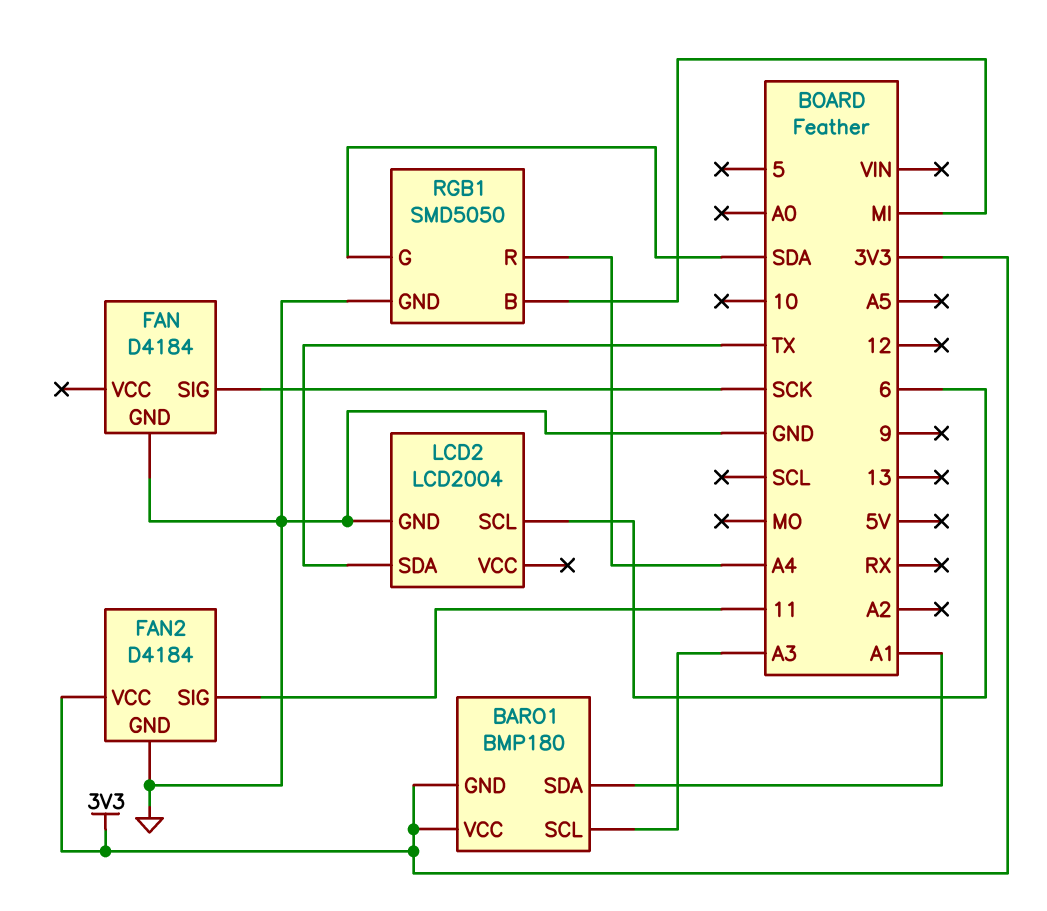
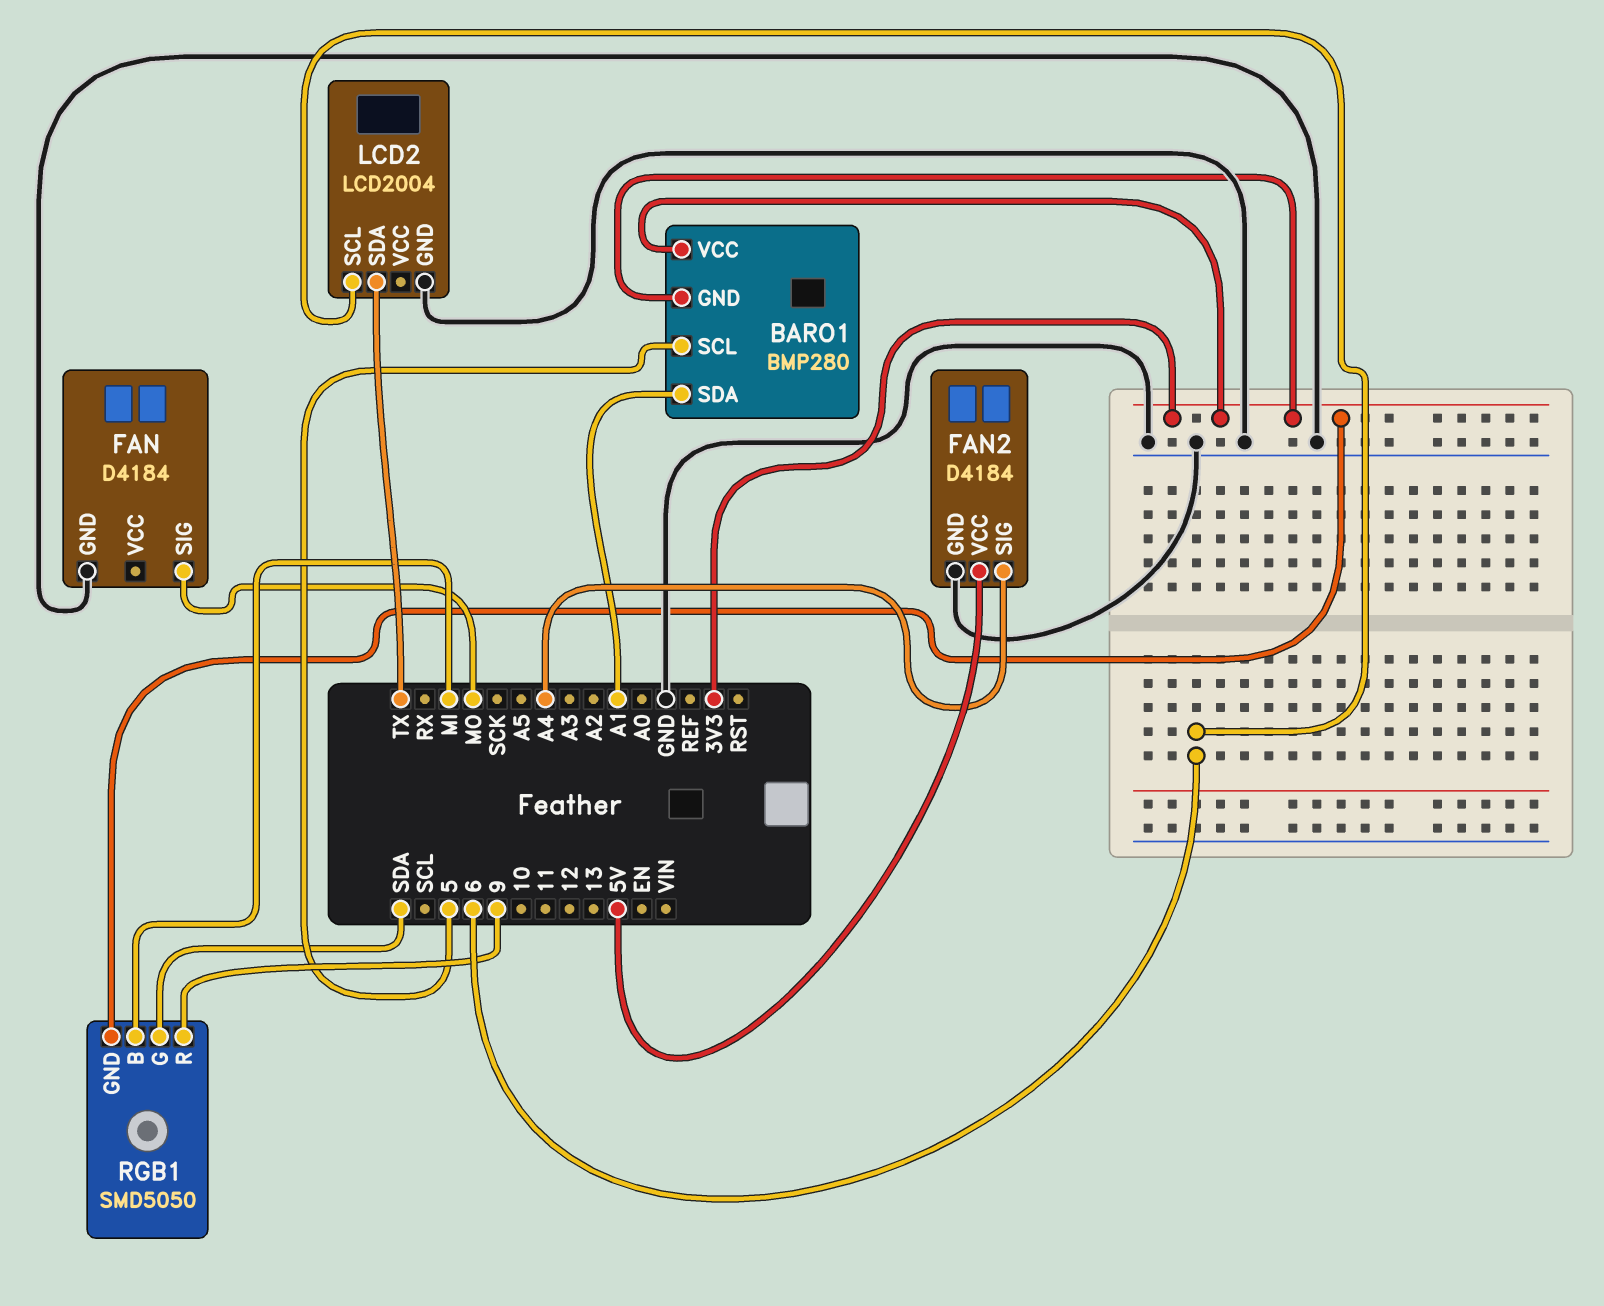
BARO1: BMP180 -> BMP280
BARO1 pin SCL: A3 -> 5
FAN pin SIG: SCK -> MO
FAN2 pin SIG: 11 -> A4
FAN2 pin VCC: 3V3 -> 5V
RGB1 pin GND: GND -> 3V3
RGB1 pin R: A4 -> 9

